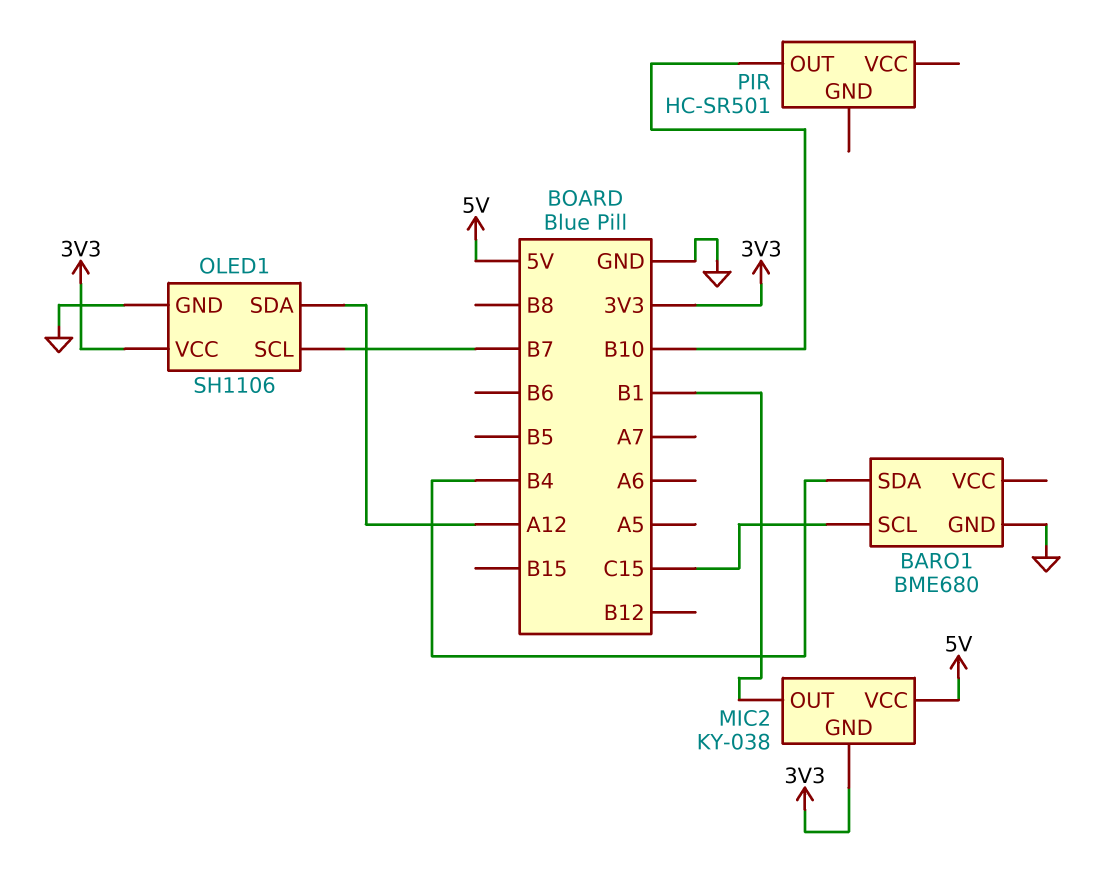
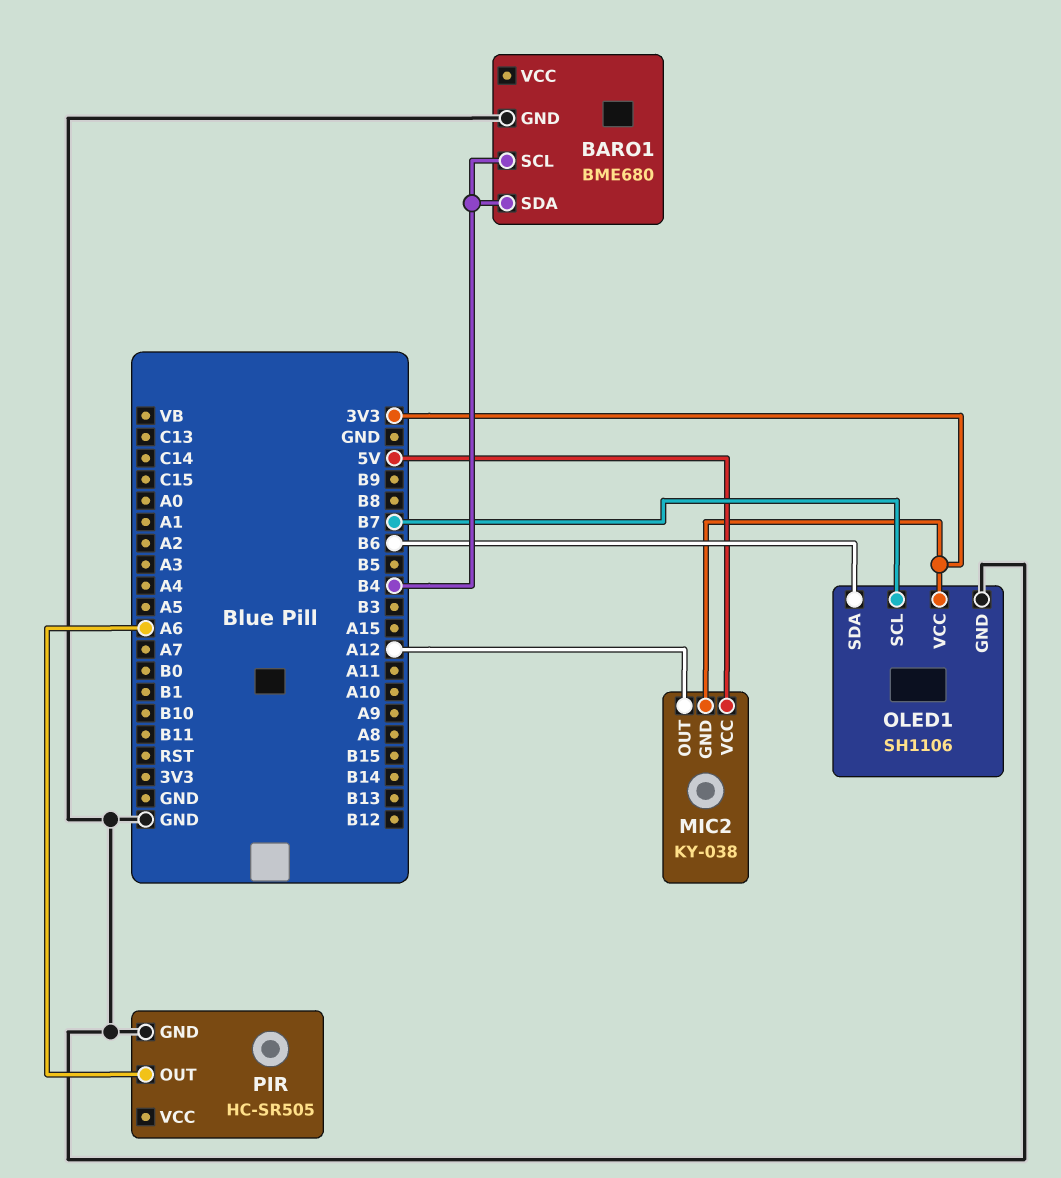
BARO1 pin SCL: C15 -> B4
MIC2 pin OUT: B1 -> A12
OLED1 pin SDA: A12 -> B6
PIR: HC-SR501 -> HC-SR505
PIR pin GND: none -> GND
PIR pin OUT: B10 -> A6

